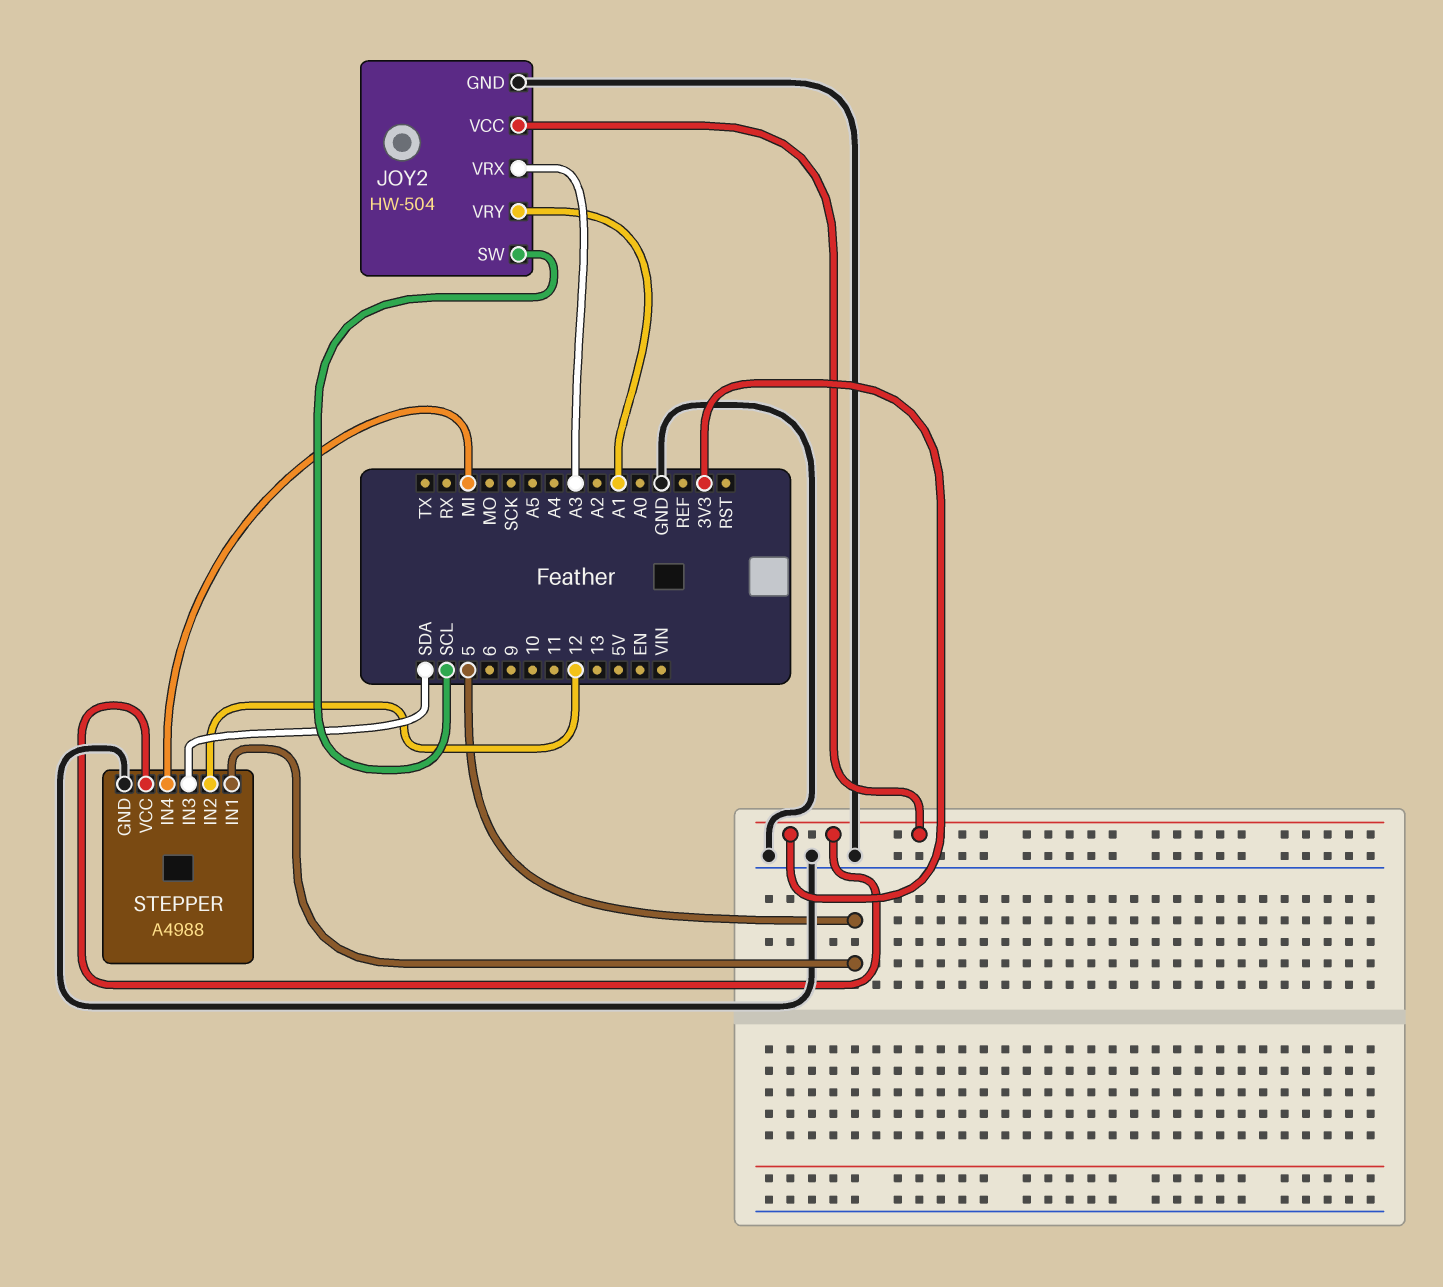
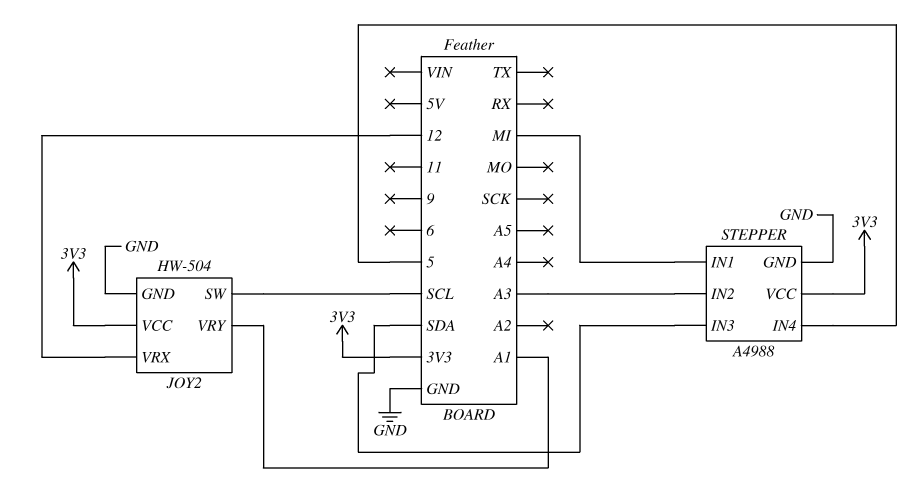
JOY2 pin VRX: A3 -> 12
STEPPER pin IN1: 5 -> MI
STEPPER pin IN2: 12 -> A3
STEPPER pin IN4: MI -> 5

